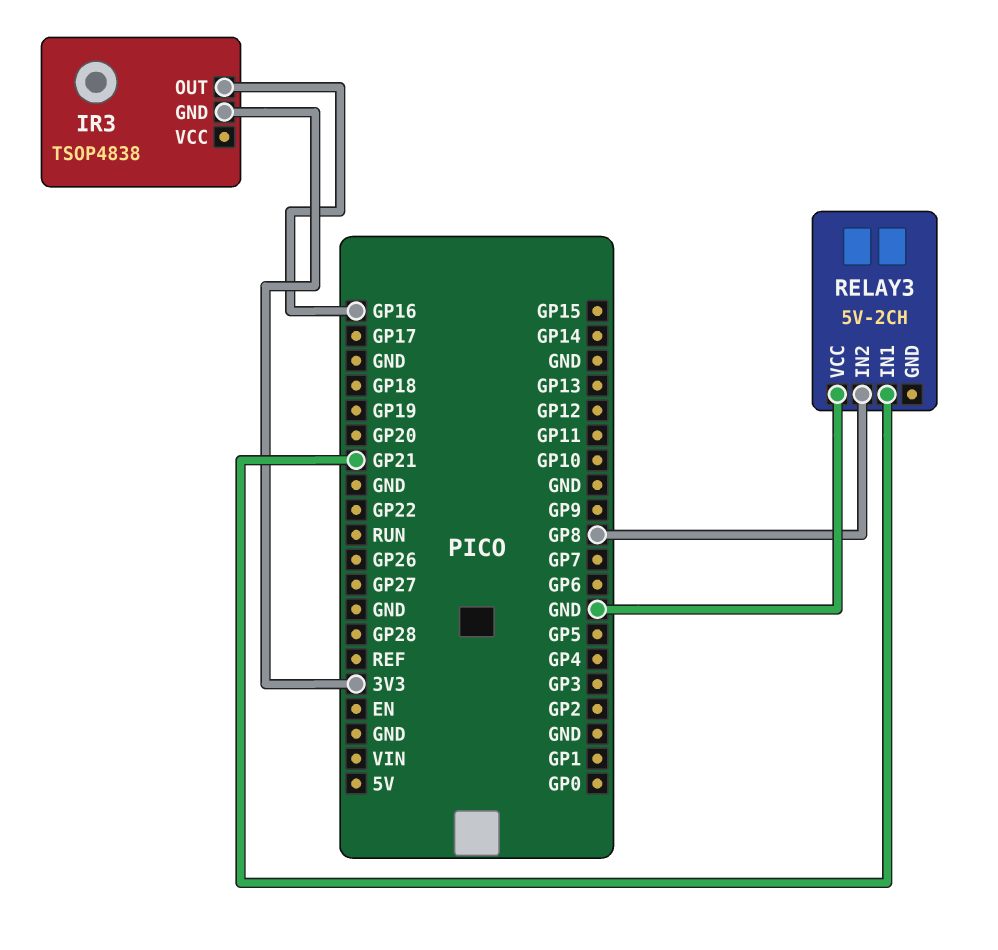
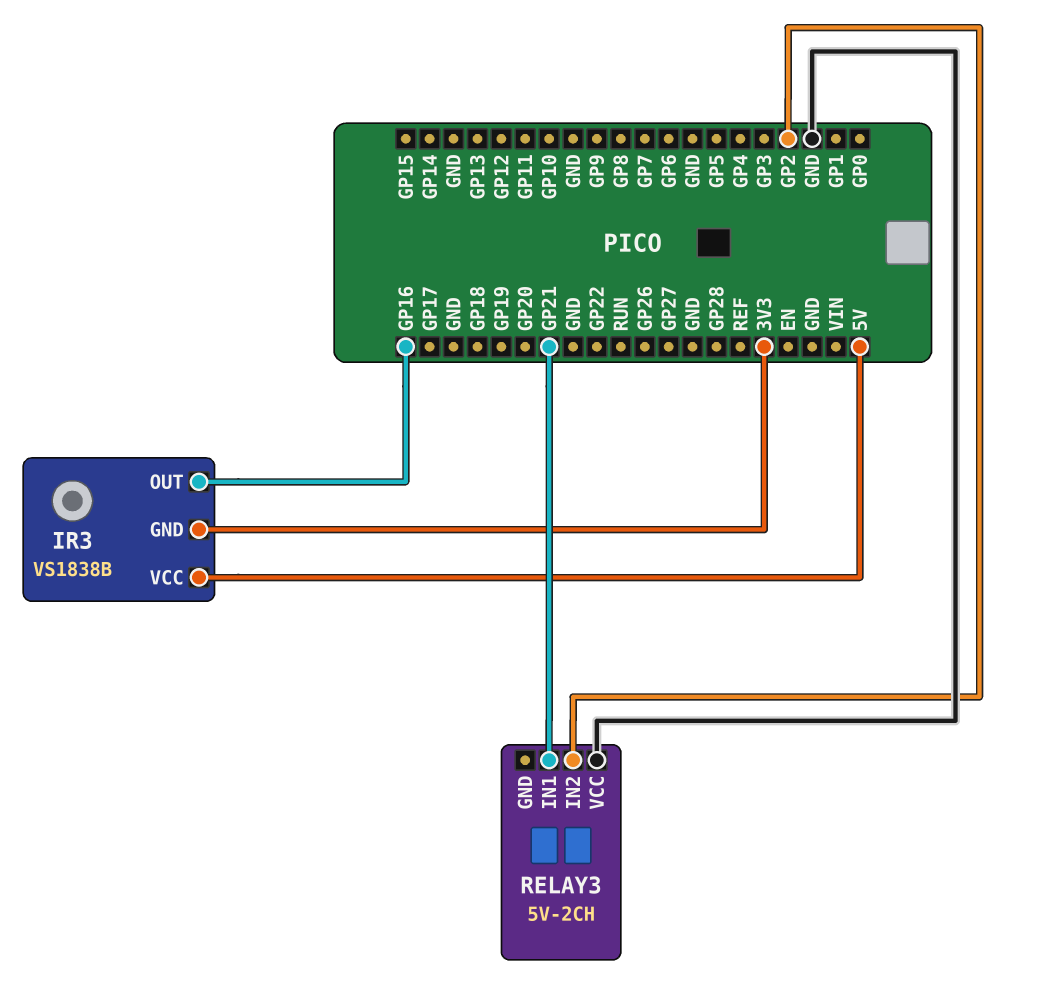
IR3: TSOP4838 -> VS1838B
IR3 pin VCC: none -> 5V
RELAY3 pin IN2: GP8 -> GP2

